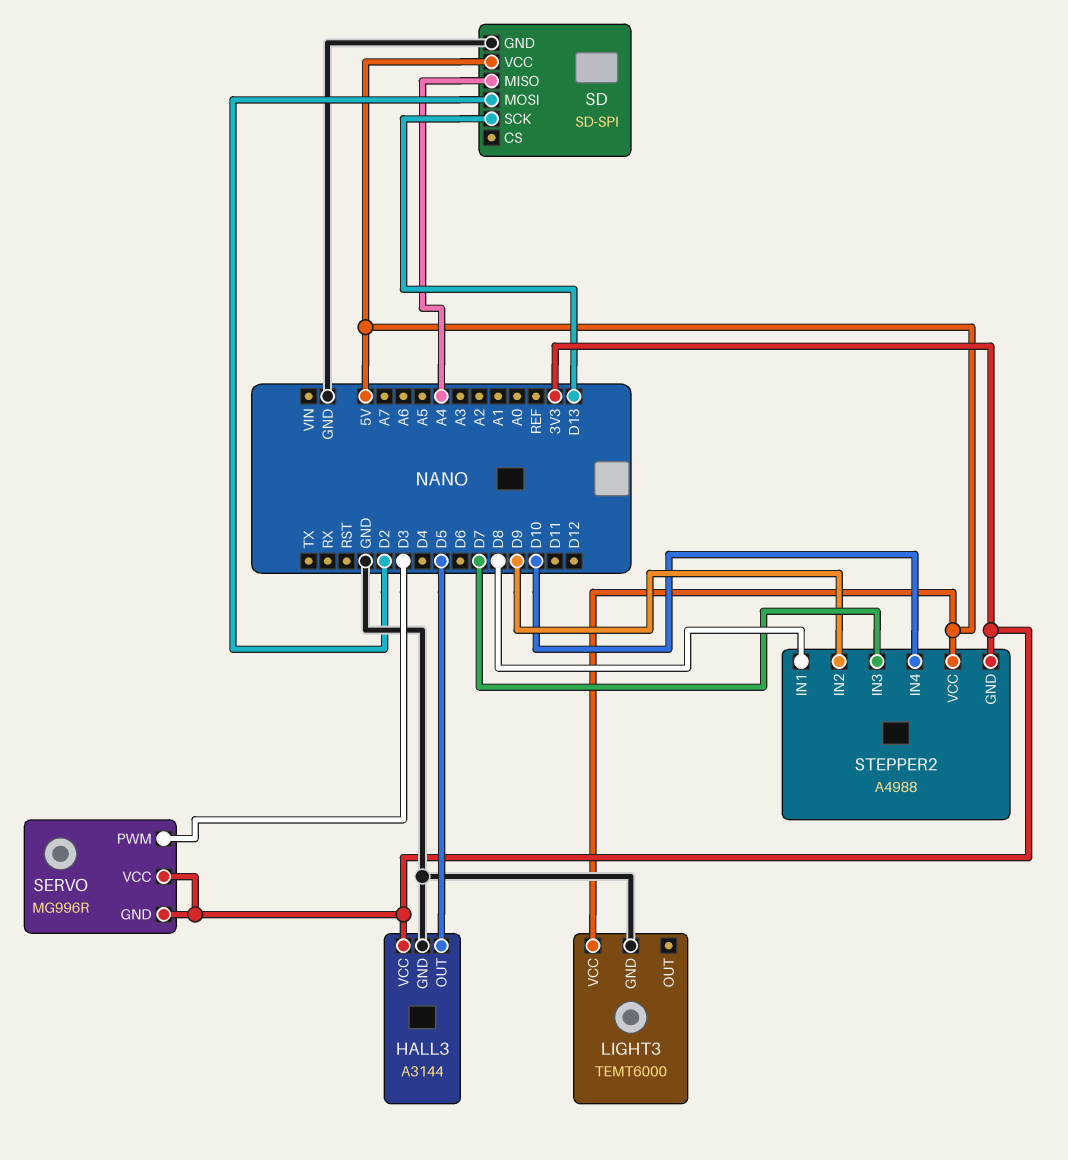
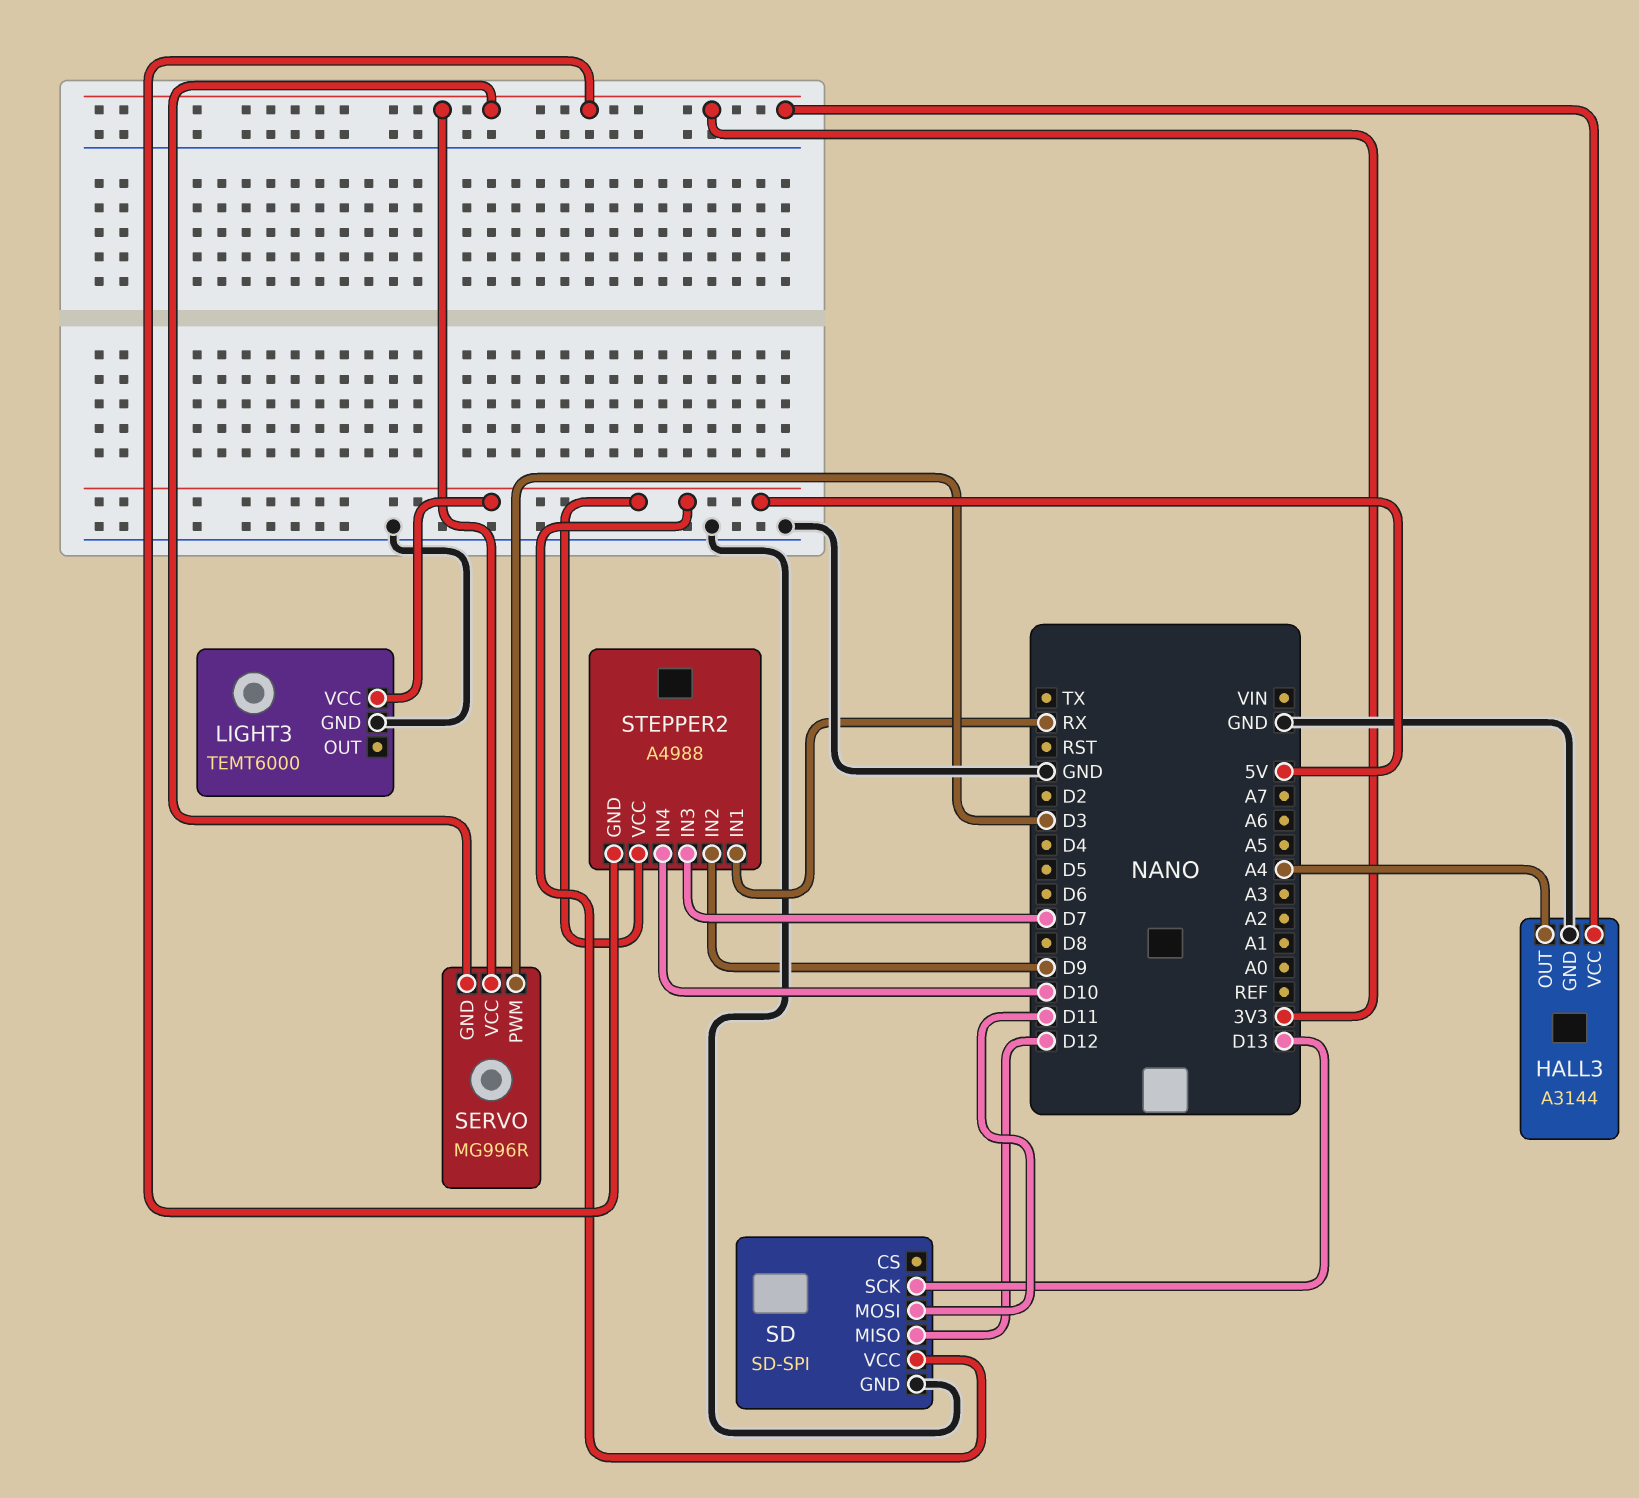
HALL3 pin OUT: D5 -> A4
SD pin MISO: A4 -> D12
SD pin MOSI: D2 -> D11
STEPPER2 pin IN1: D8 -> RX

